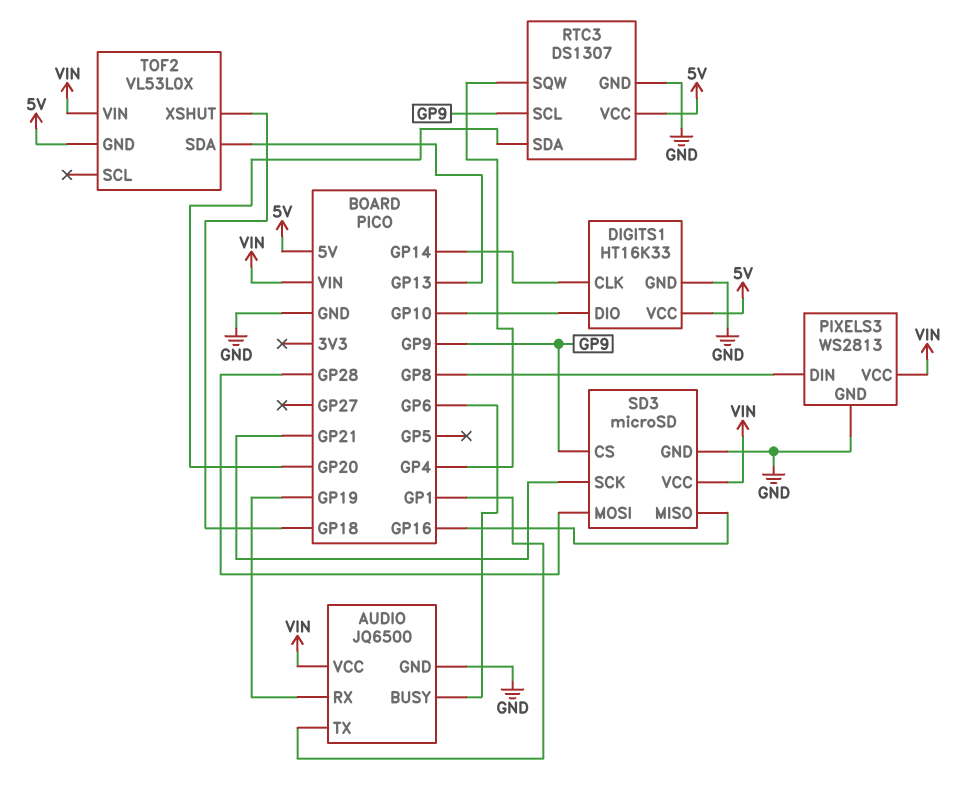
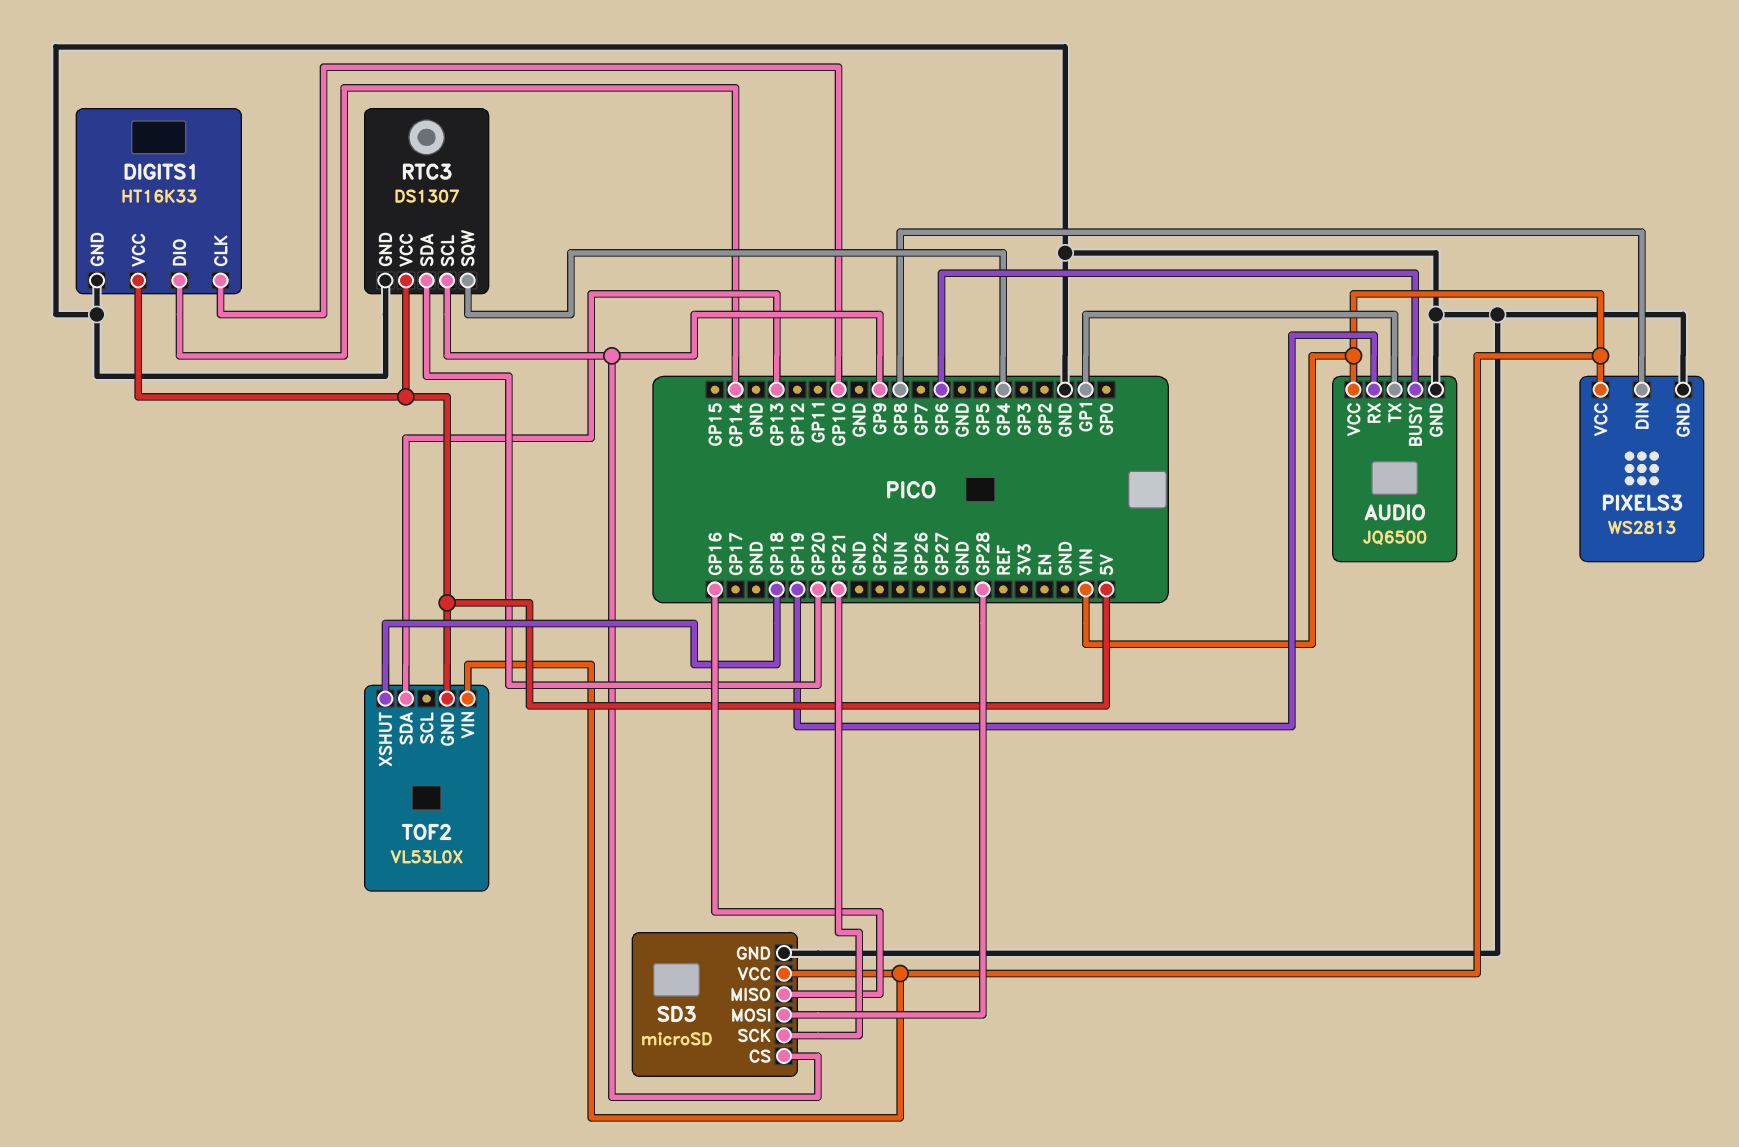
DIGITS1 pin CLK: GP14 -> GP10
DIGITS1 pin DIO: GP10 -> GP14

